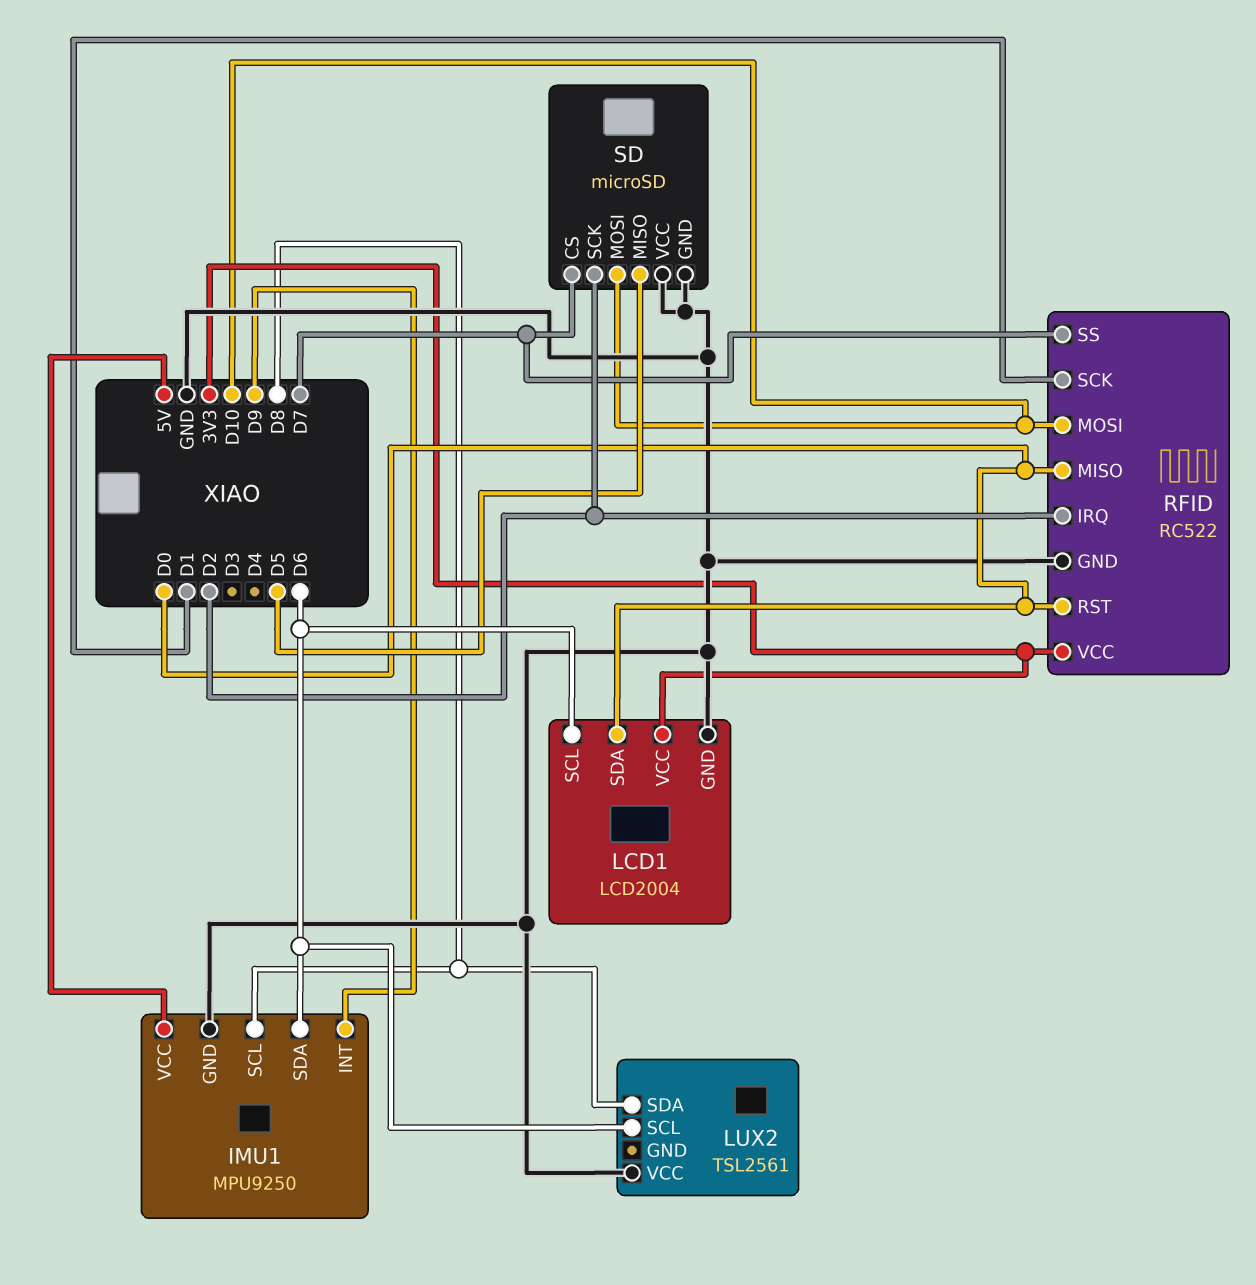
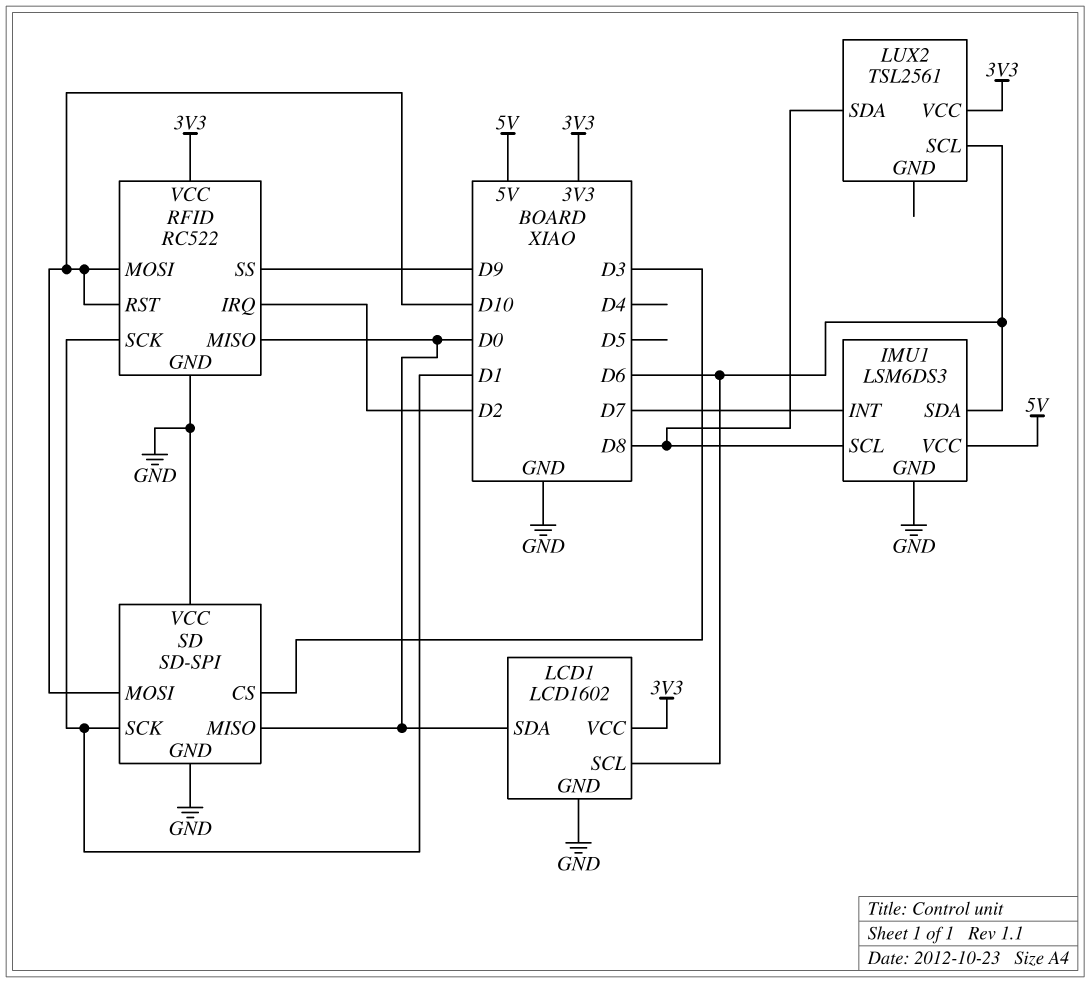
IMU1: MPU9250 -> LSM6DS3
IMU1 pin INT: D9 -> D7
LCD1: LCD2004 -> LCD1602
LUX2 pin VCC: GND -> 3V3
RFID pin RST: D0 -> D10
RFID pin SS: D7 -> D9
SD: microSD -> SD-SPI
SD pin CS: D7 -> D3
SD pin MISO: D5 -> D0
SD pin SCK: D2 -> D1

